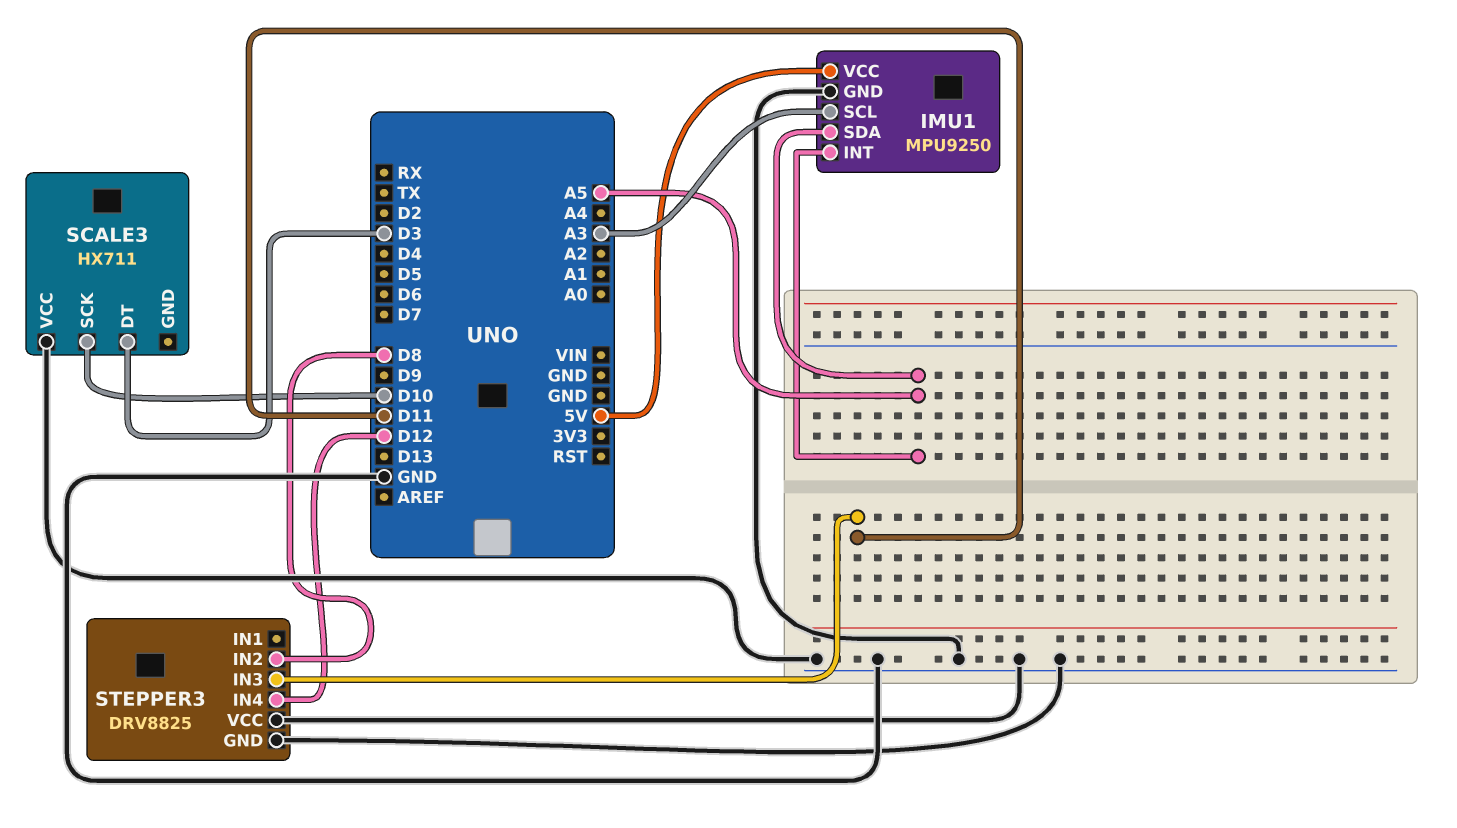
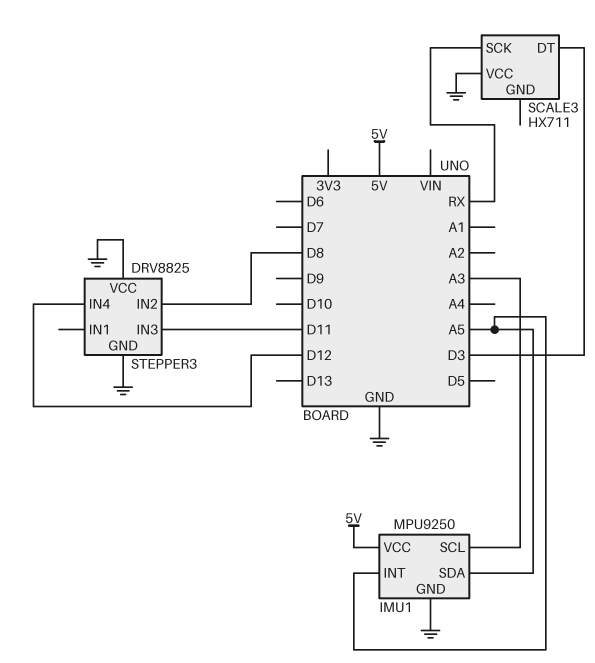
SCALE3 pin SCK: D10 -> RX

